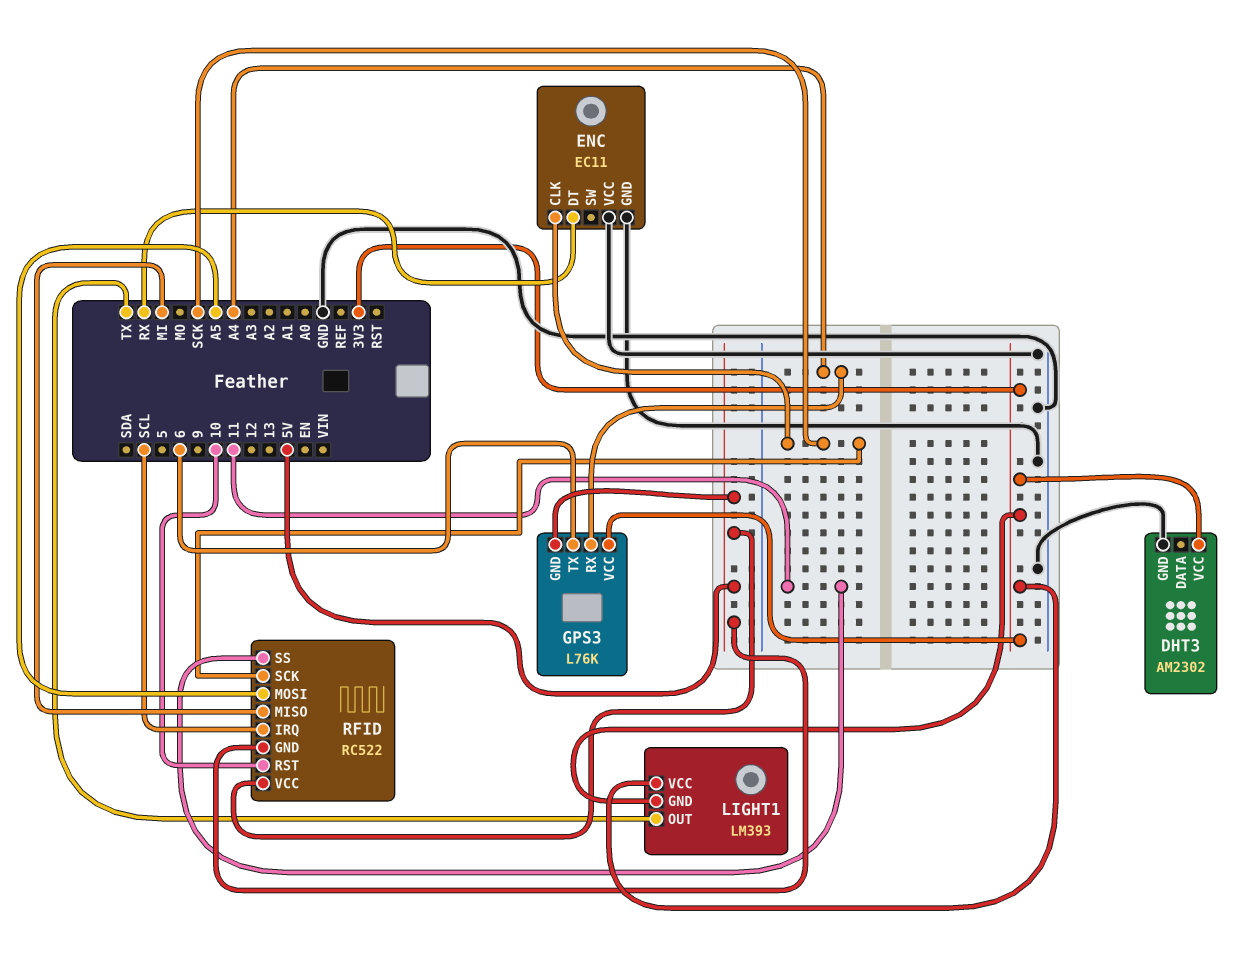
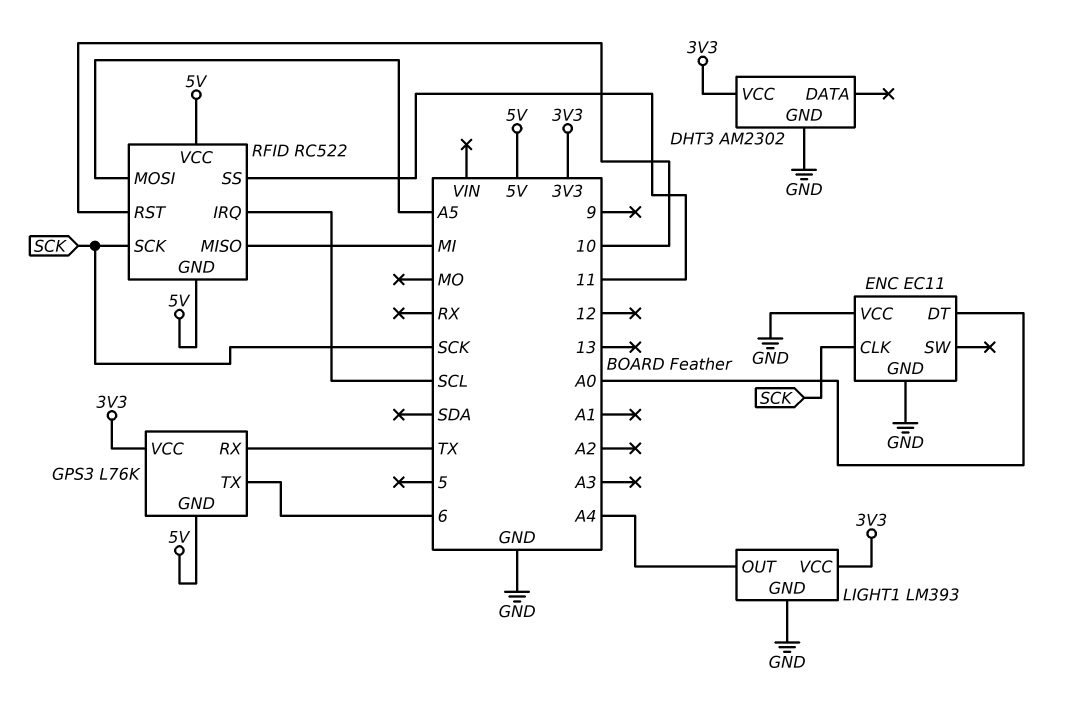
ENC pin DT: RX -> A0
GPS3 pin RX: A4 -> TX
LIGHT1 pin GND: 3V3 -> GND
LIGHT1 pin OUT: TX -> A4

